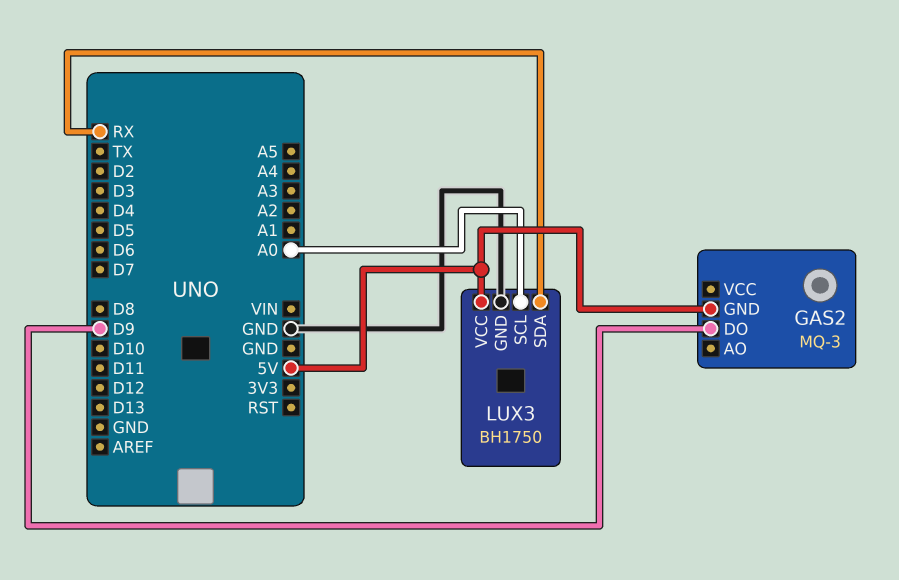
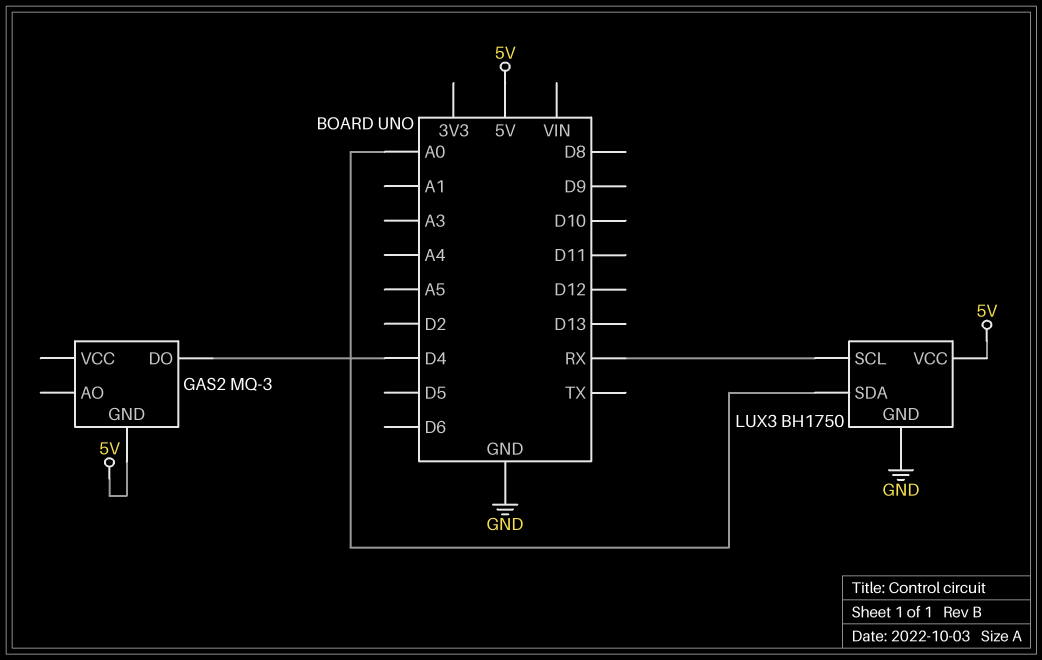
GAS2 pin DO: D9 -> D4
LUX3 pin SCL: A0 -> RX
LUX3 pin SDA: RX -> A0

